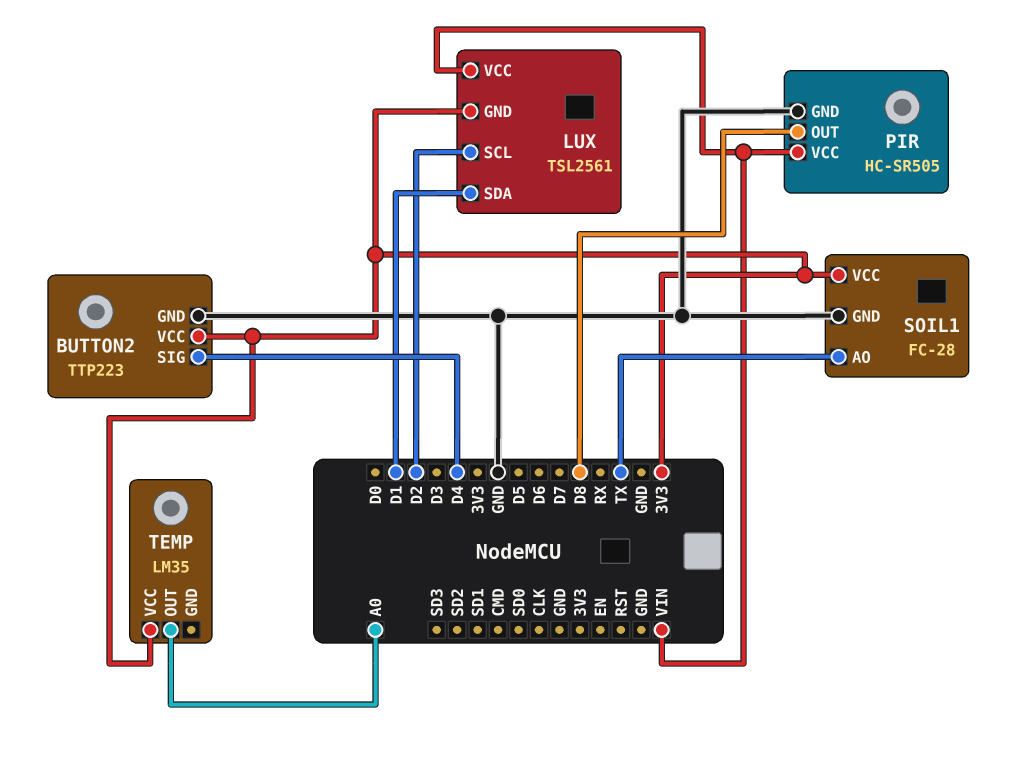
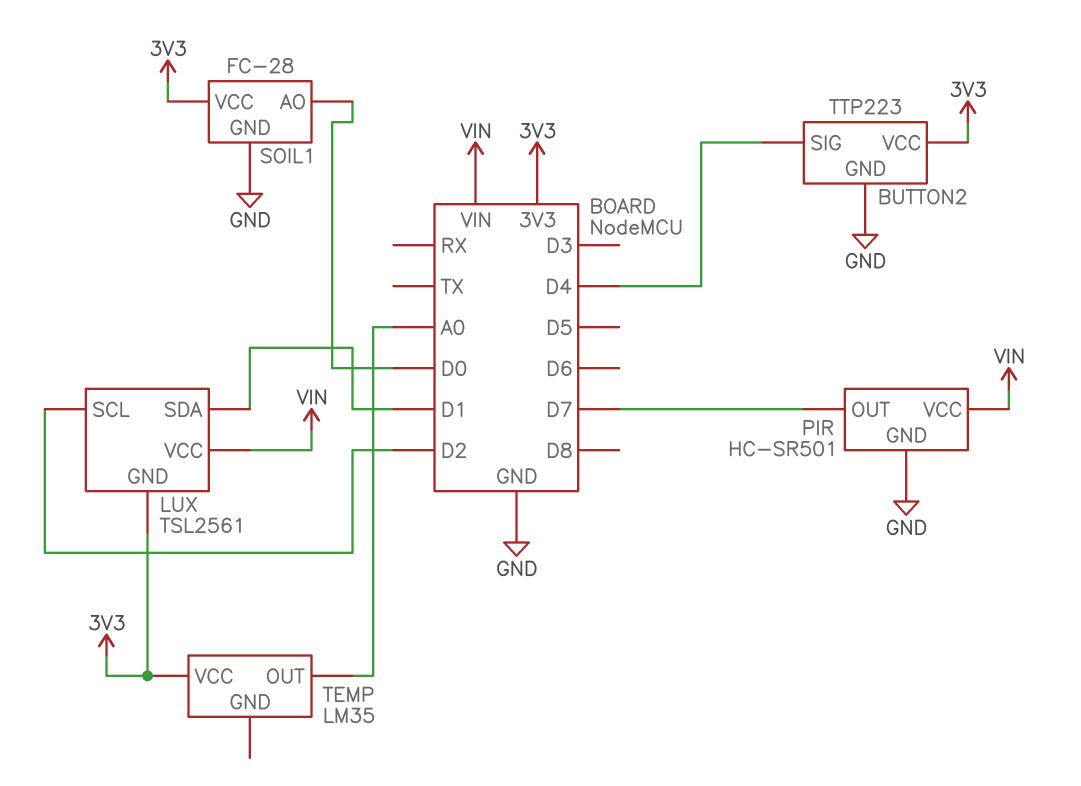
PIR: HC-SR505 -> HC-SR501
PIR pin OUT: D8 -> D7
SOIL1 pin AO: TX -> D0

